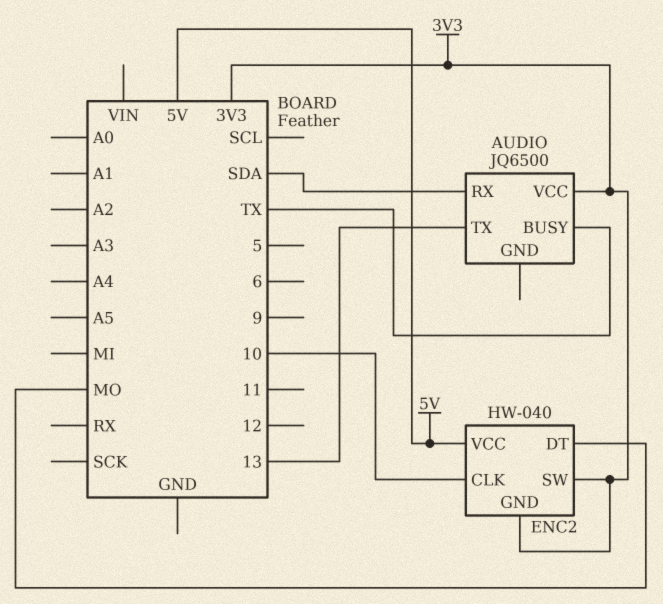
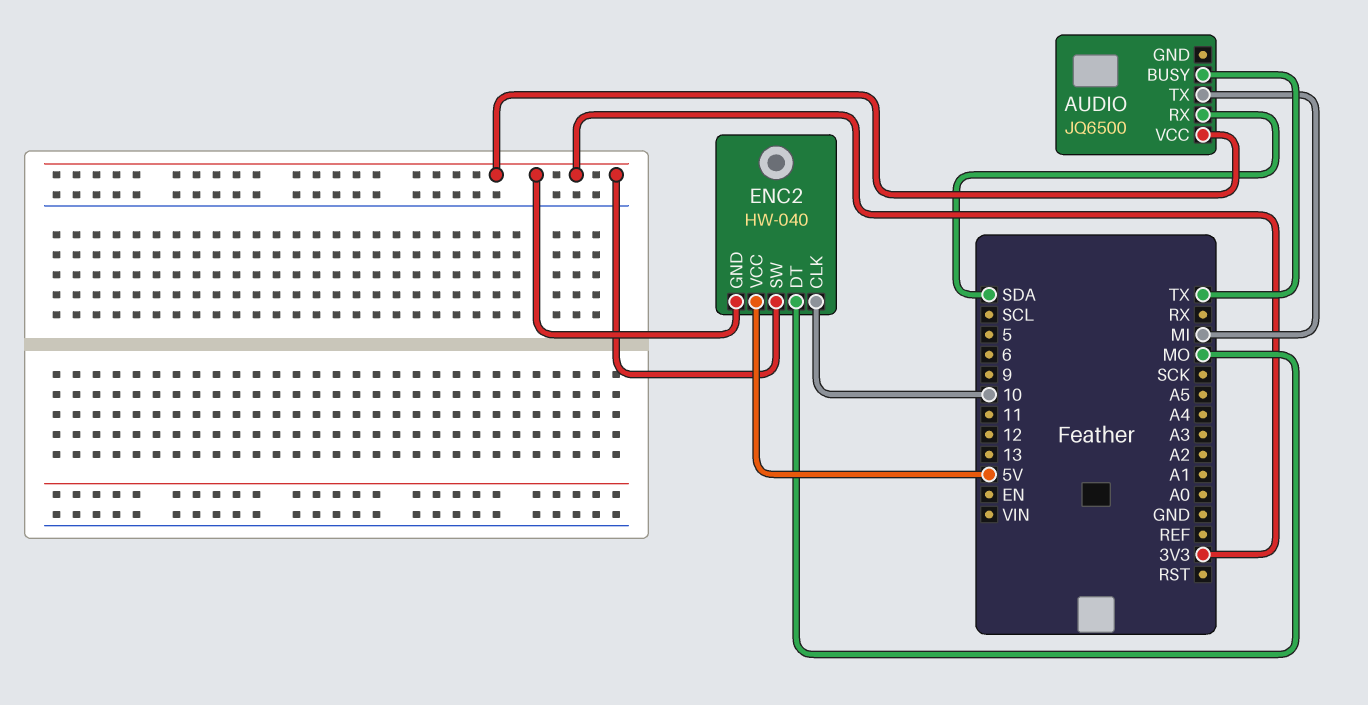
AUDIO pin TX: 13 -> MI

